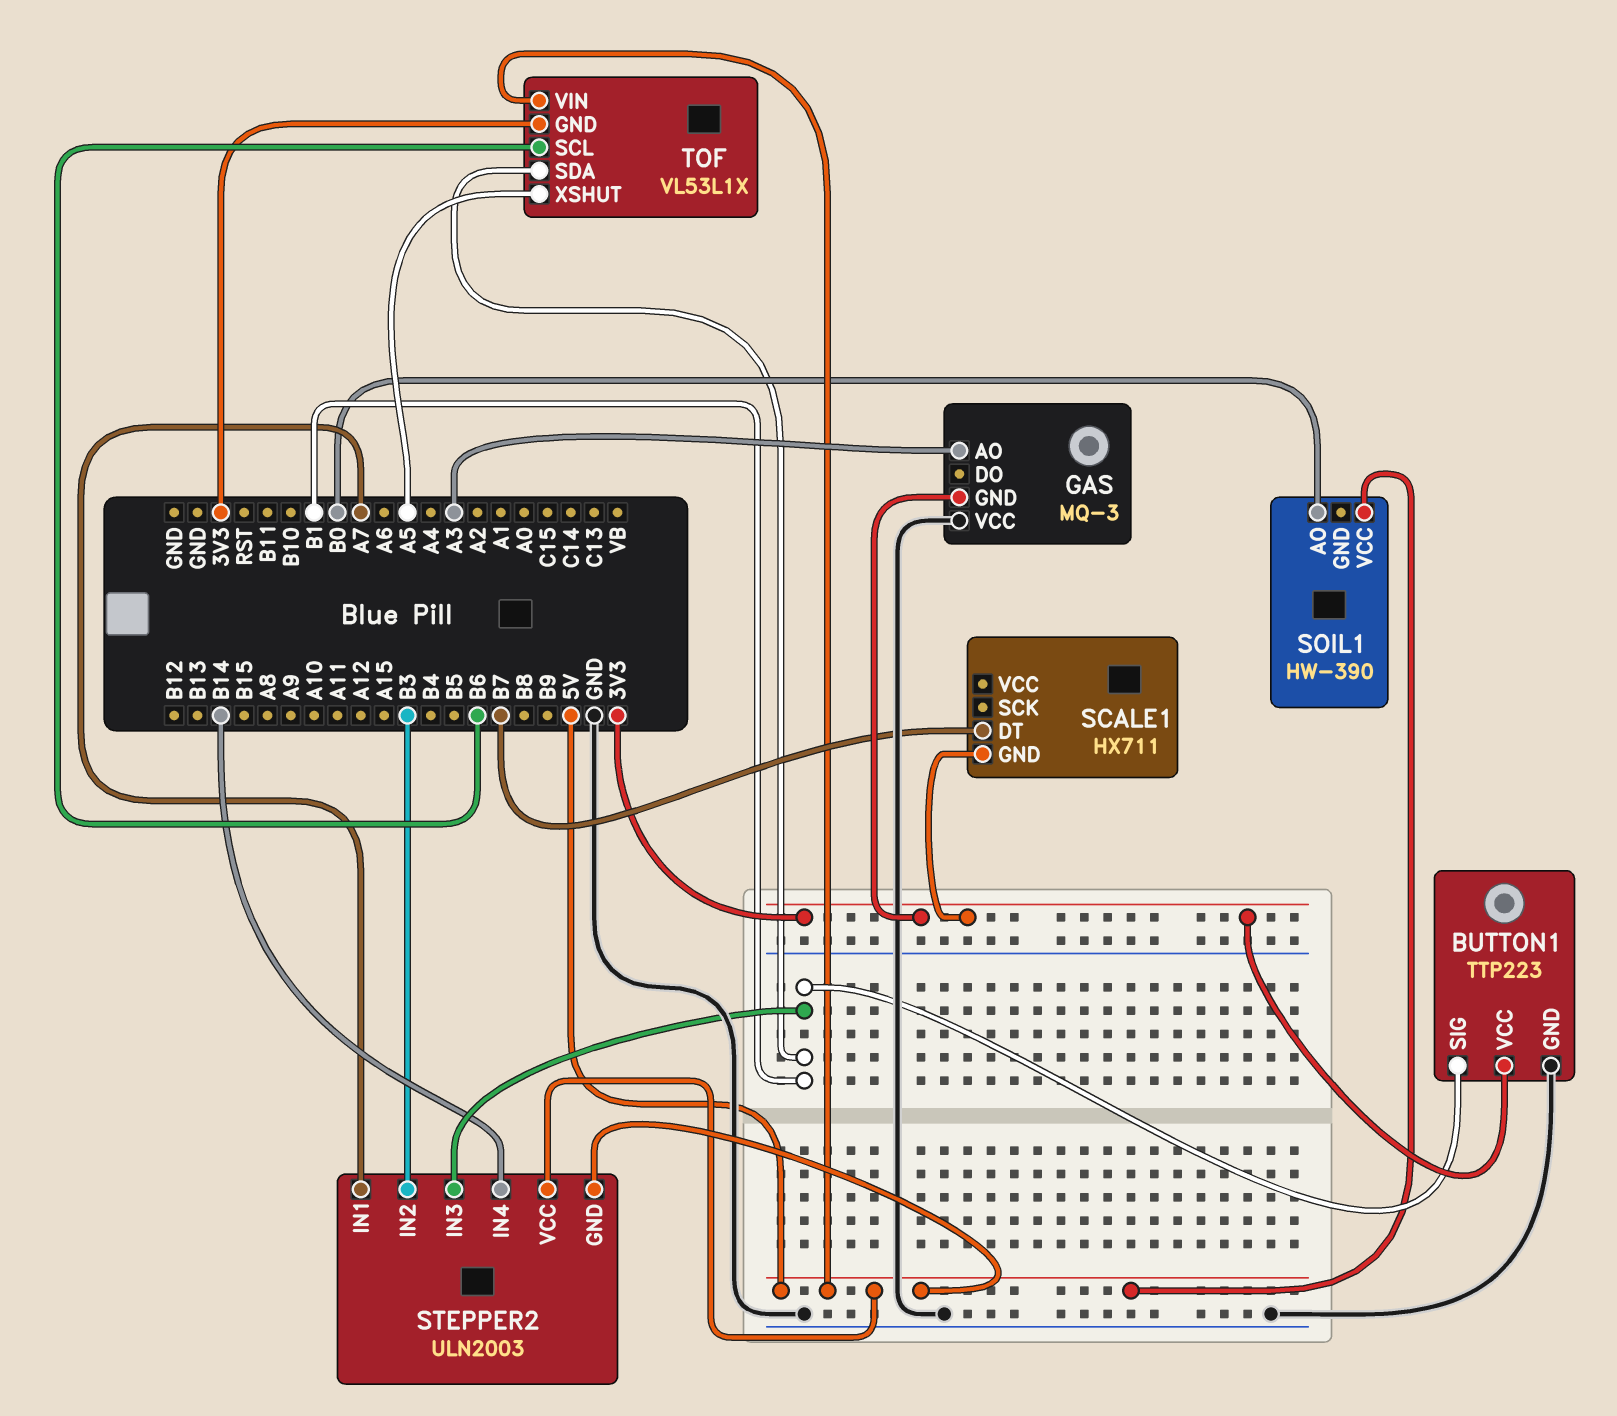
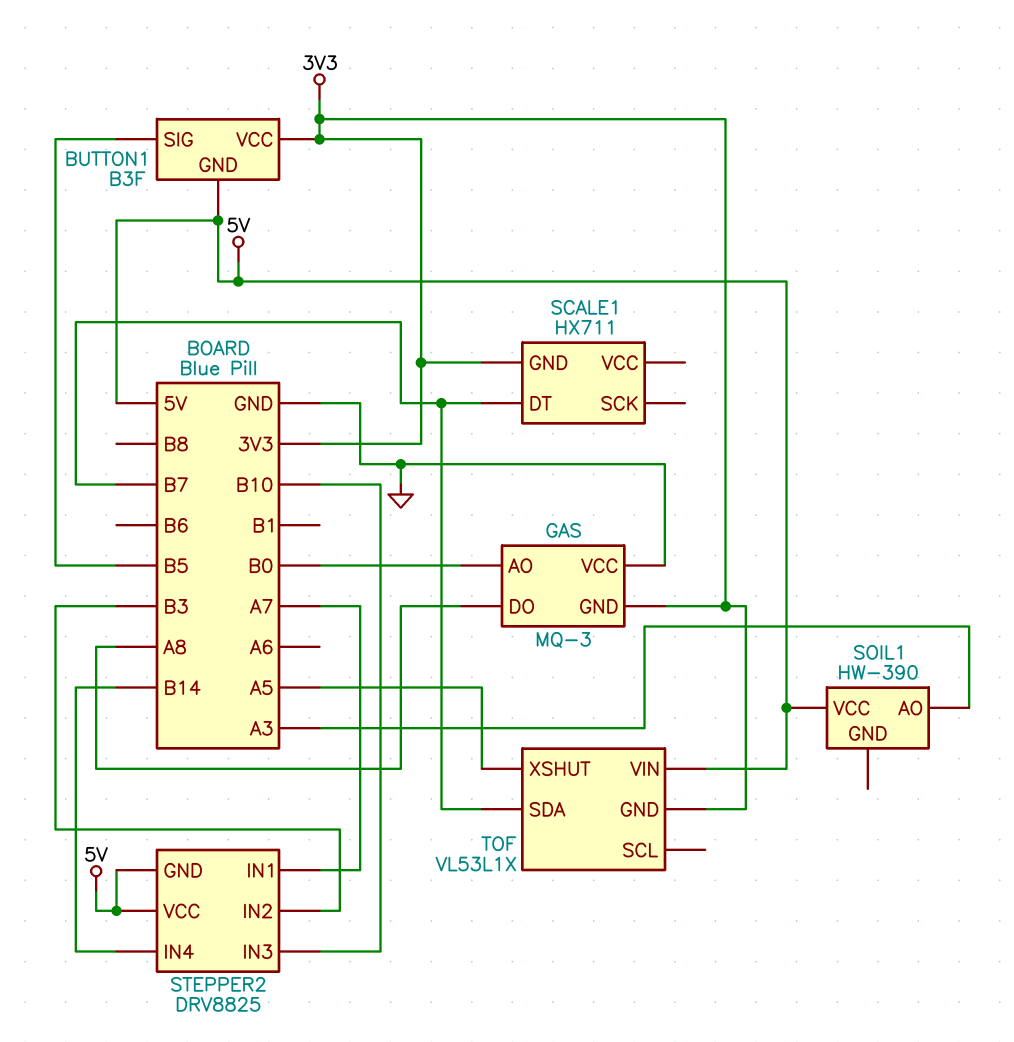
BUTTON1: TTP223 -> B3F
BUTTON1 pin GND: GND -> 5V
BUTTON1 pin SIG: B1 -> B5
GAS pin AO: A3 -> B0
GAS pin DO: none -> A8
SOIL1 pin AO: B0 -> A3
STEPPER2: ULN2003 -> DRV8825
STEPPER2 pin IN3: B1 -> B10
TOF pin SCL: B6 -> none
TOF pin SDA: B1 -> B7

